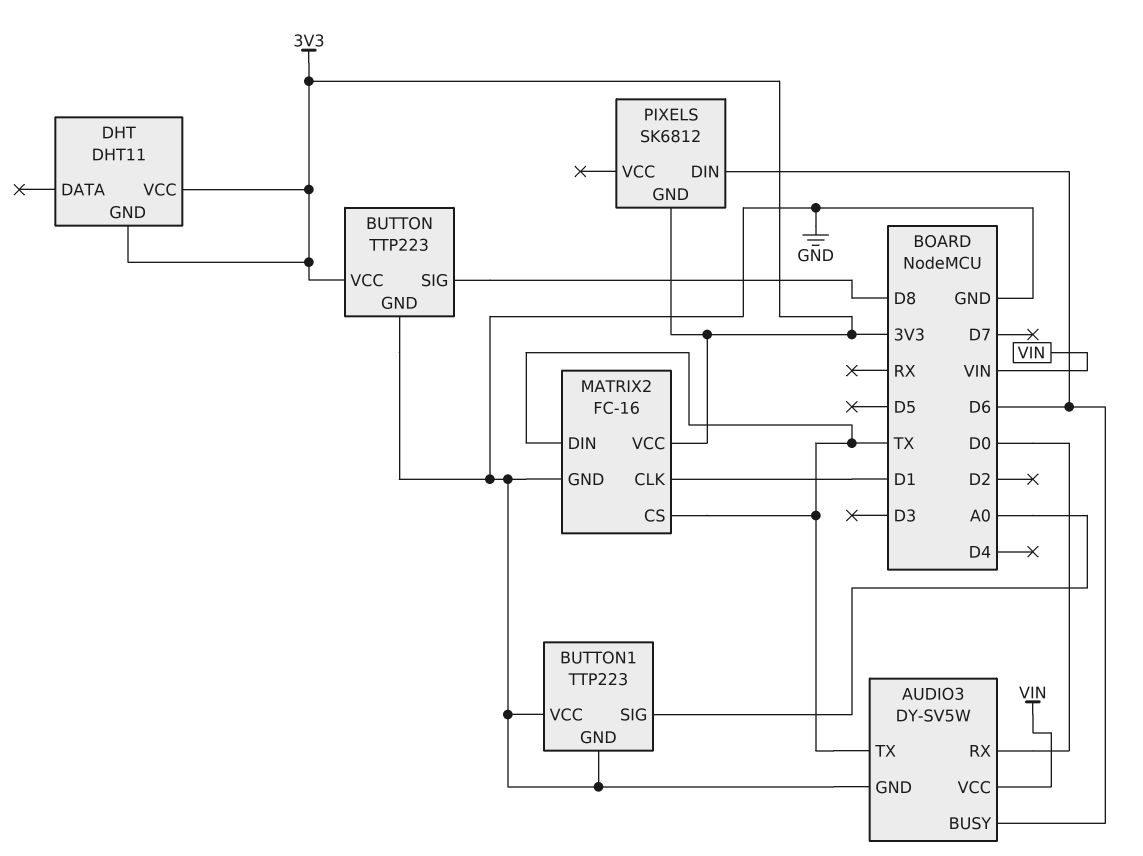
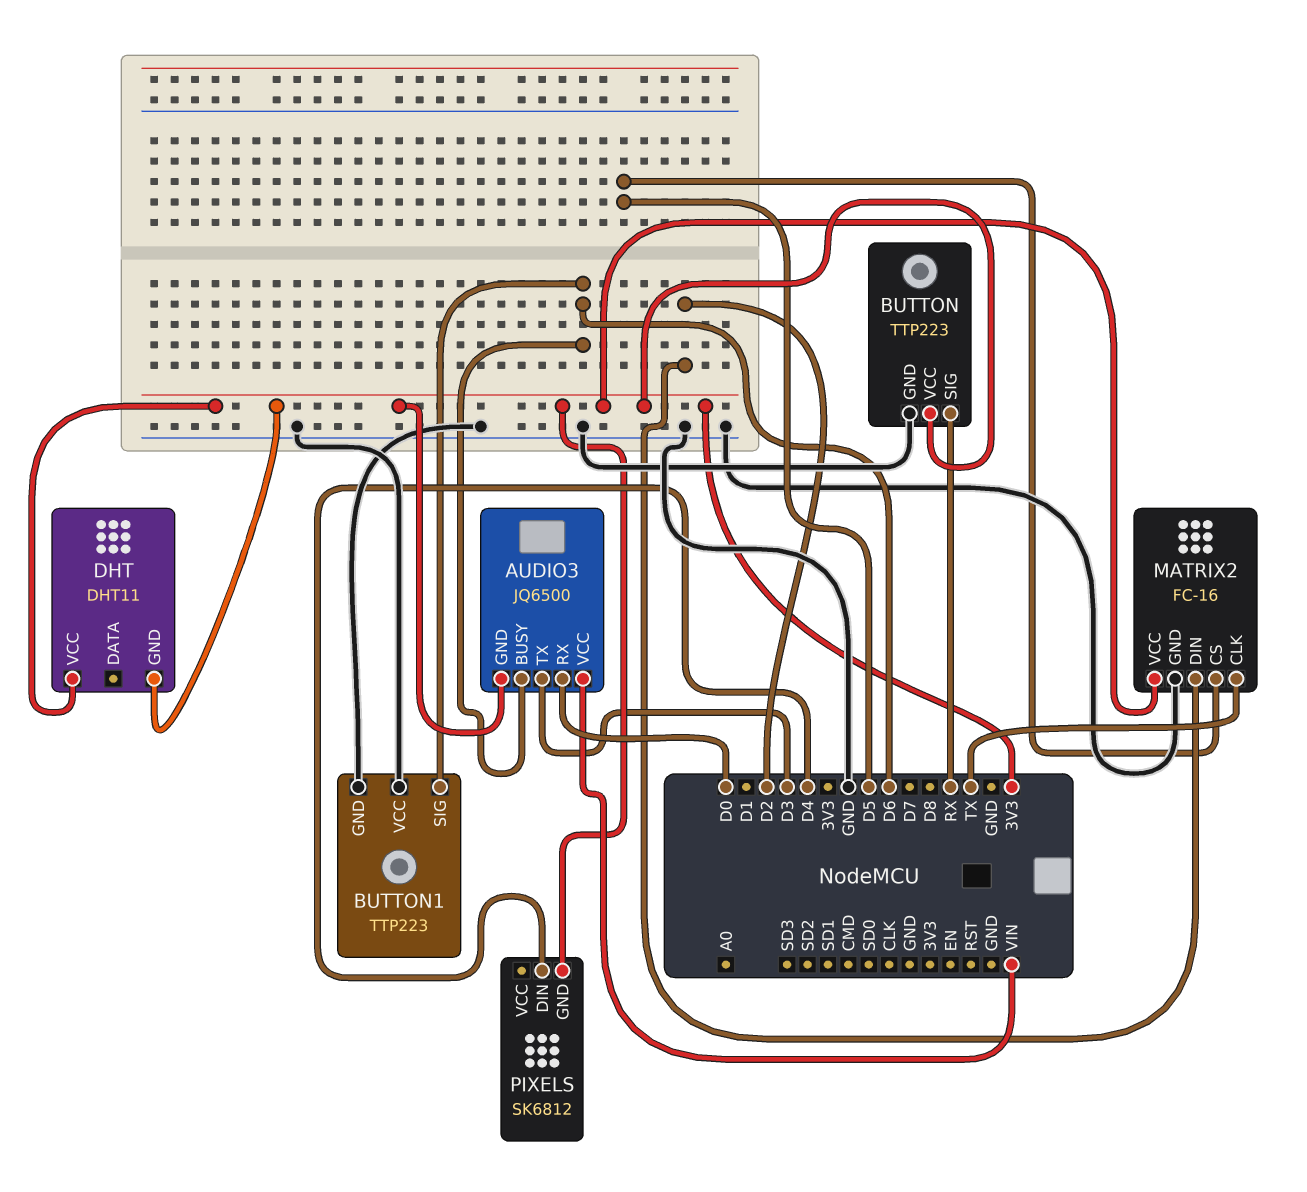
AUDIO3: DY-SV5W -> JQ6500
AUDIO3 pin GND: GND -> 3V3
AUDIO3 pin TX: TX -> D3
BUTTON pin SIG: D8 -> RX
BUTTON1 pin SIG: A0 -> D6
MATRIX2 pin CLK: D1 -> TX
MATRIX2 pin CS: TX -> D5
MATRIX2 pin DIN: TX -> D2
PIXELS pin DIN: D6 -> D4

